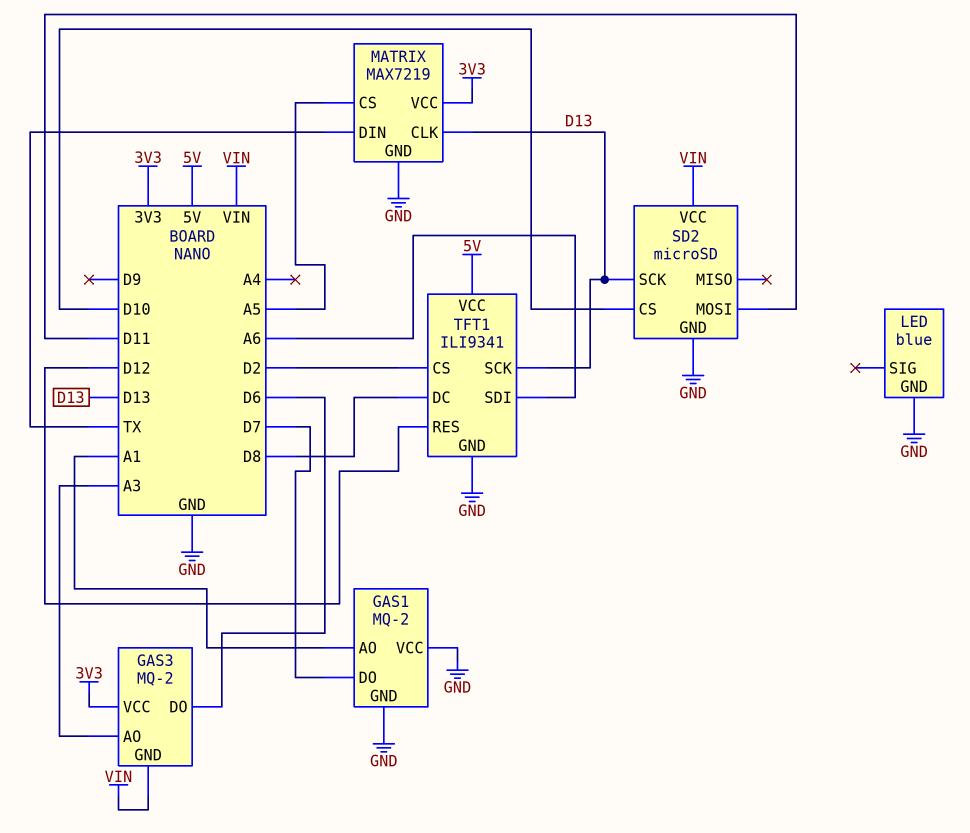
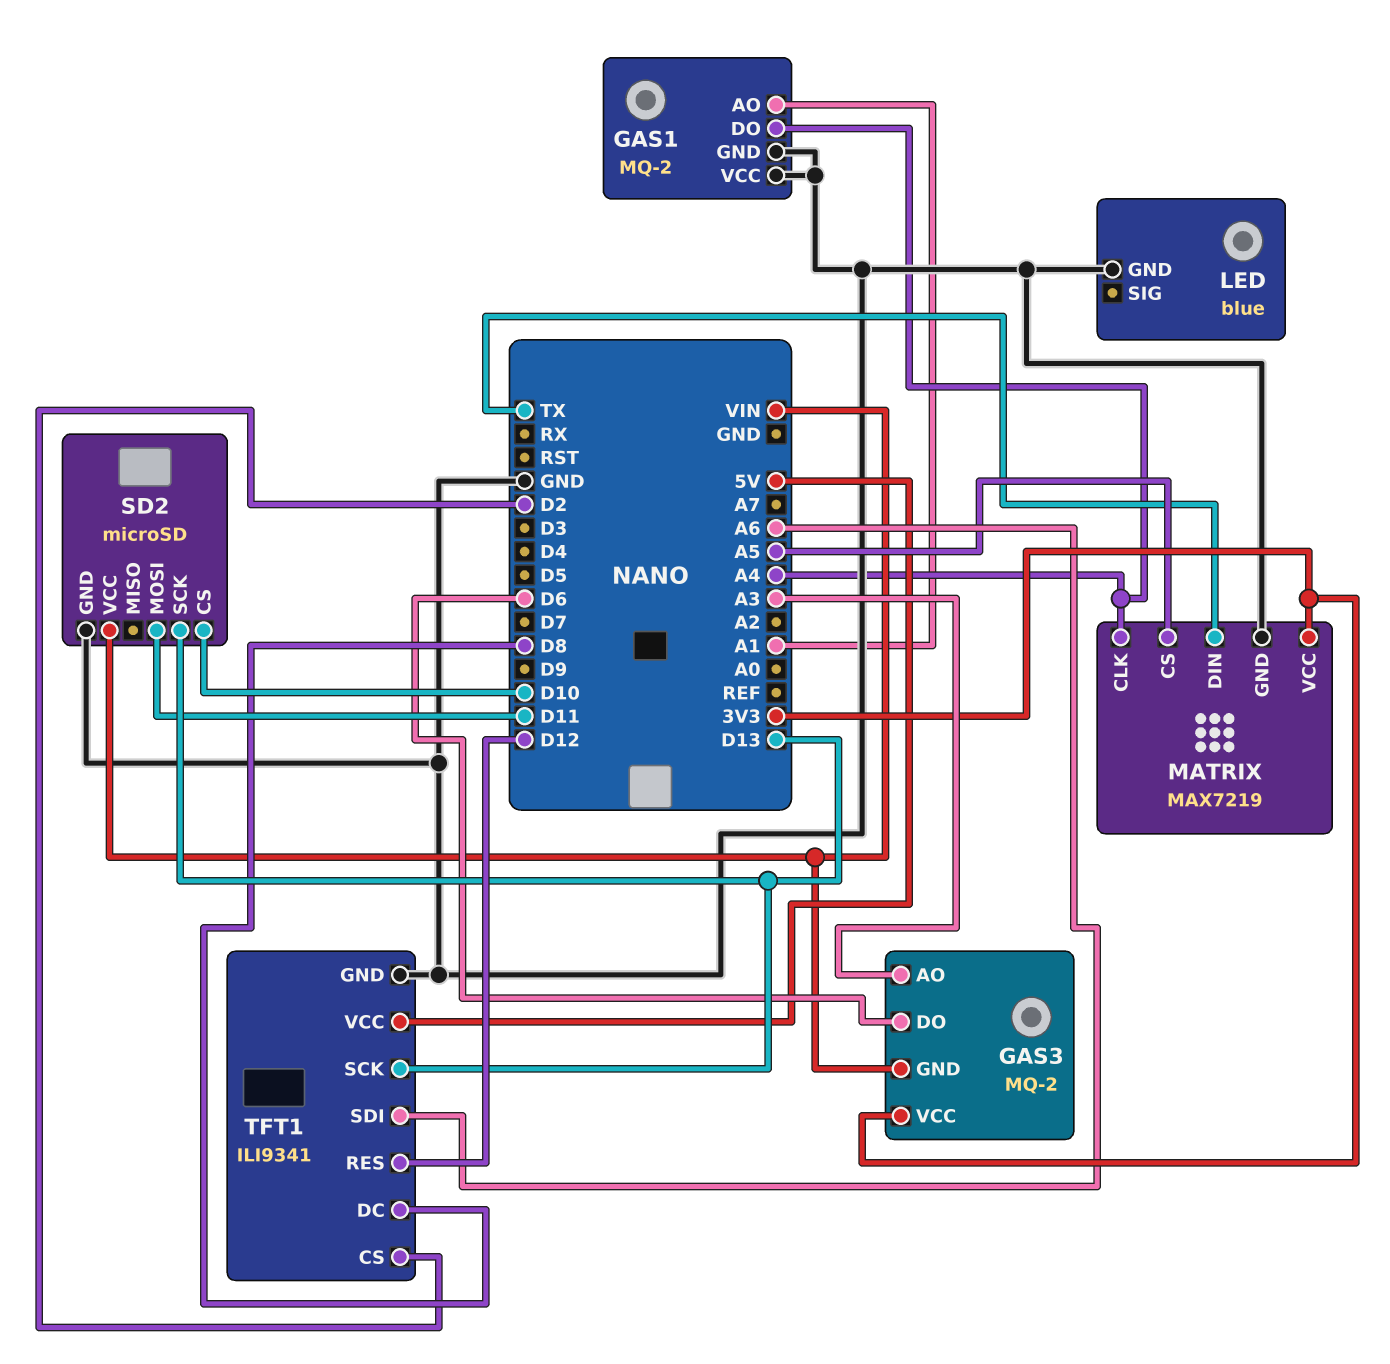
GAS1 pin DO: D7 -> A4
MATRIX pin CLK: D13 -> A4

